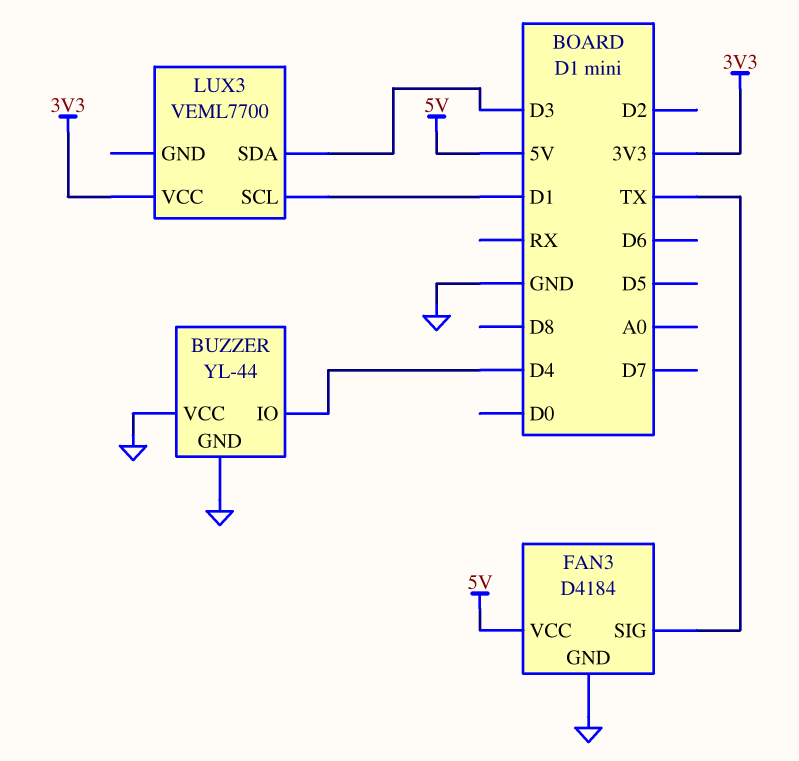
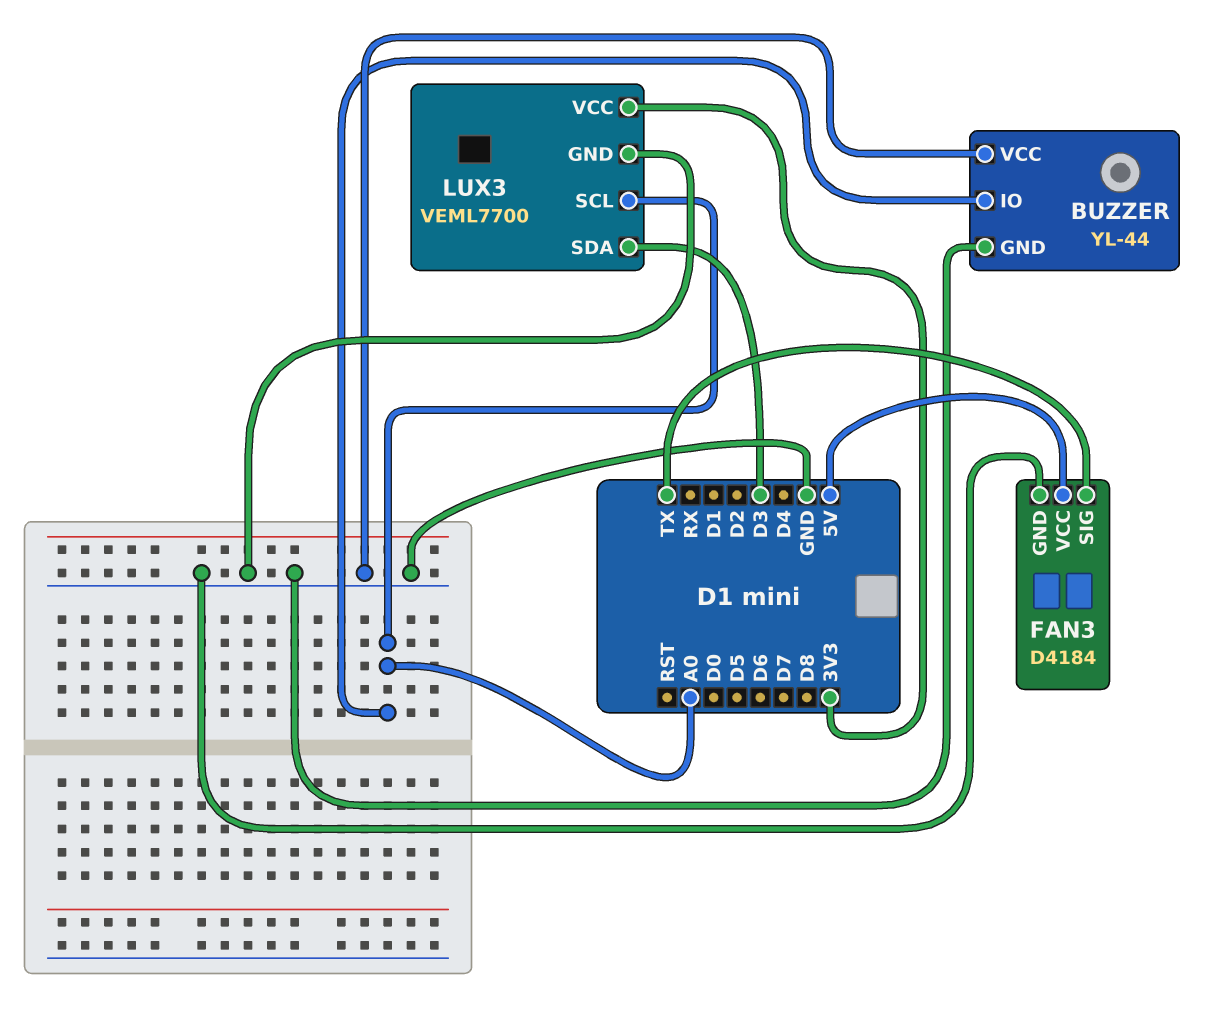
BUZZER pin IO: D4 -> A0
LUX3 pin GND: none -> GND
LUX3 pin SCL: D1 -> A0

